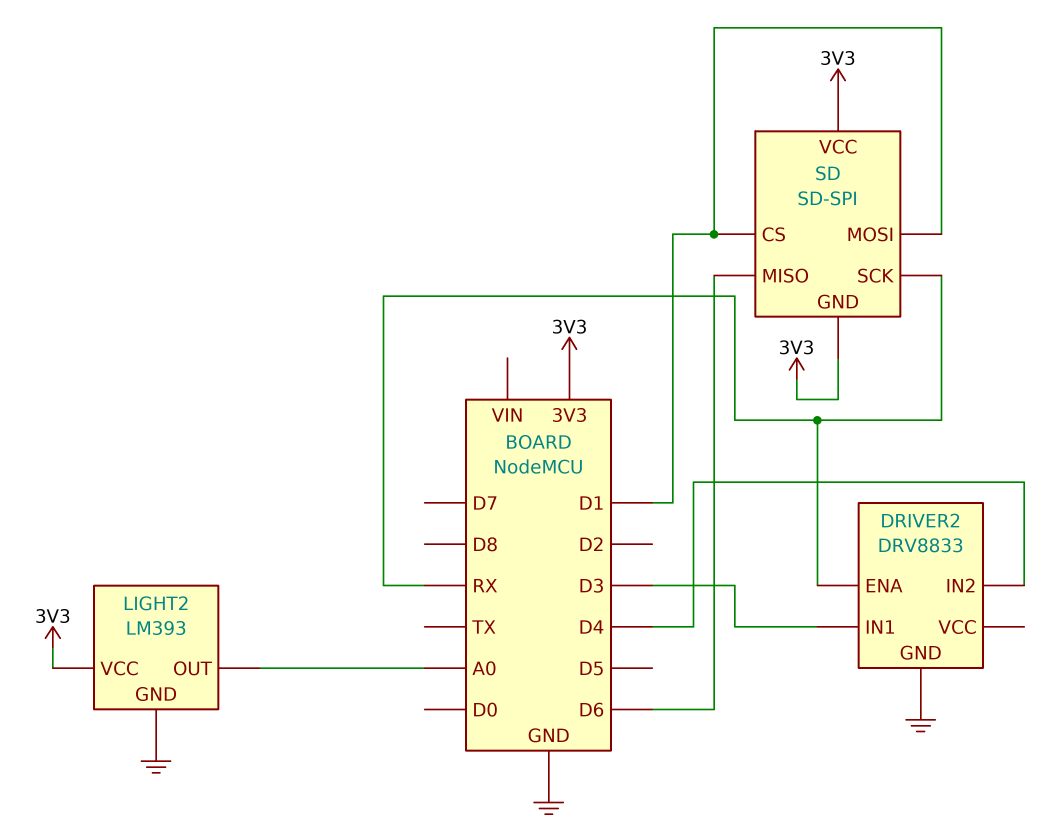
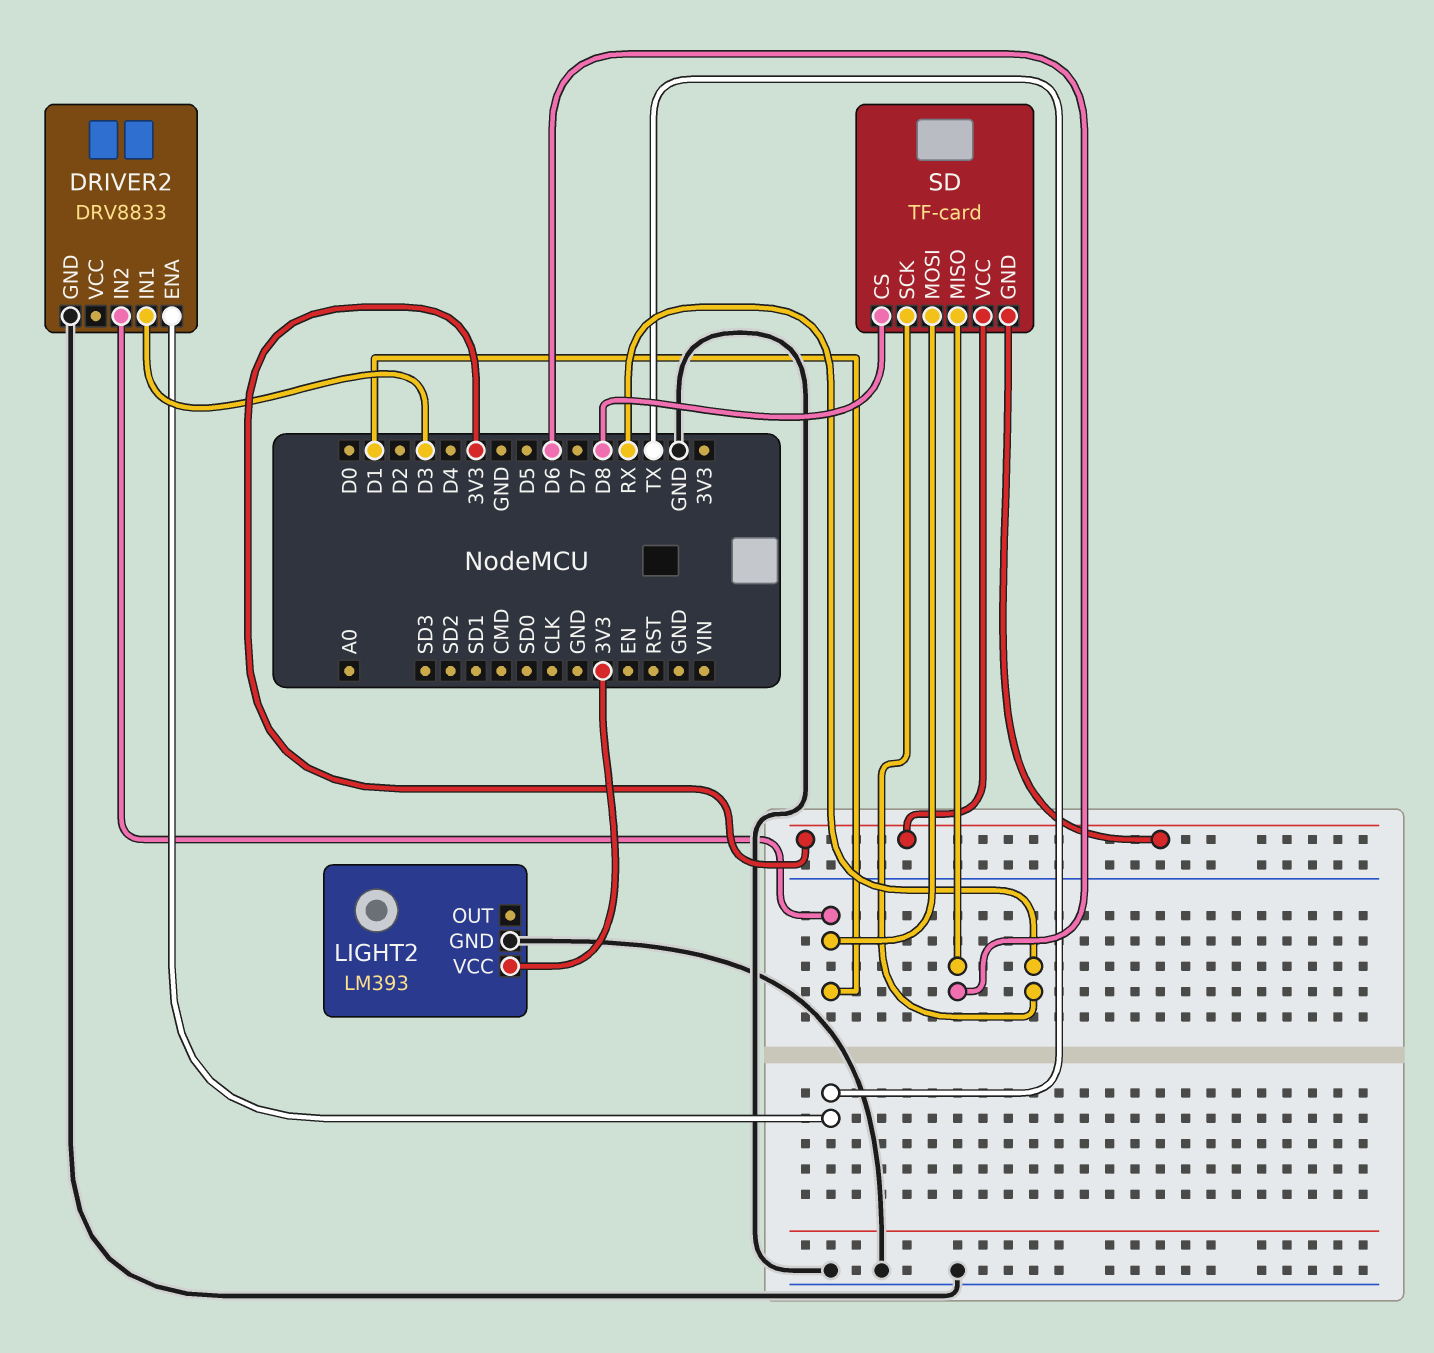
DRIVER2 pin ENA: RX -> TX
DRIVER2 pin IN2: D4 -> D1
LIGHT2 pin OUT: A0 -> none
SD: SD-SPI -> TF-card
SD pin CS: D1 -> D8

